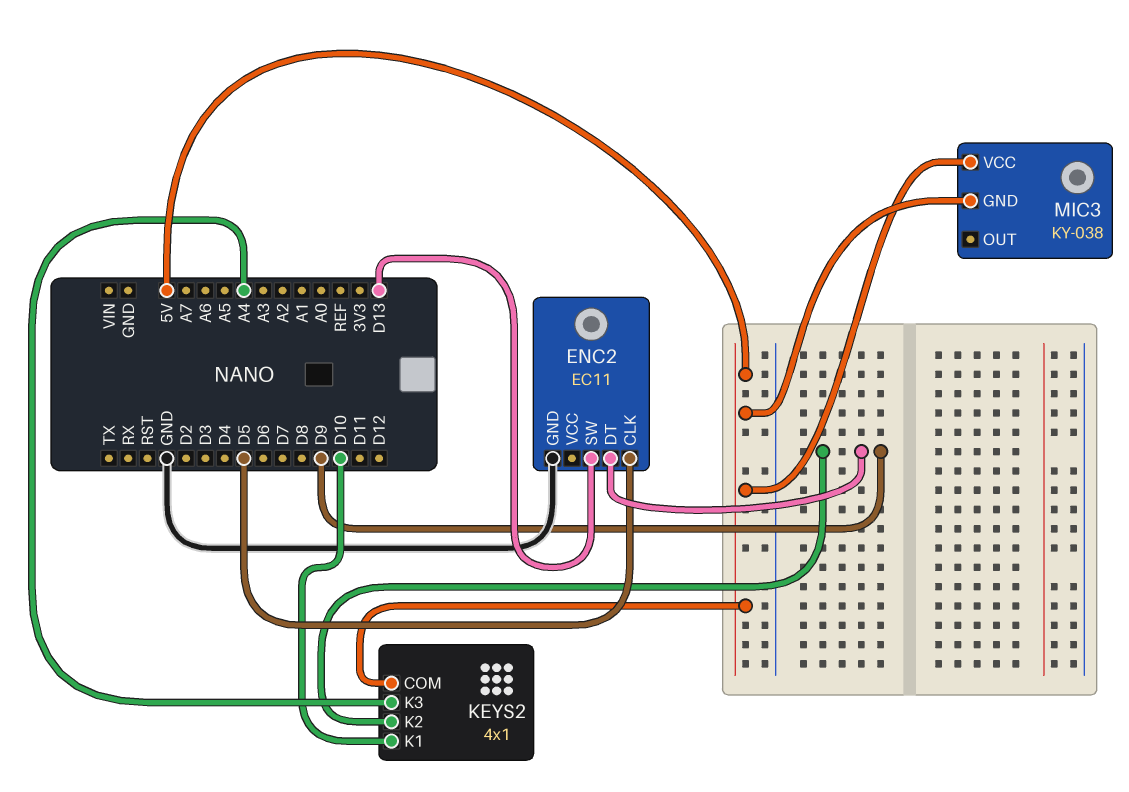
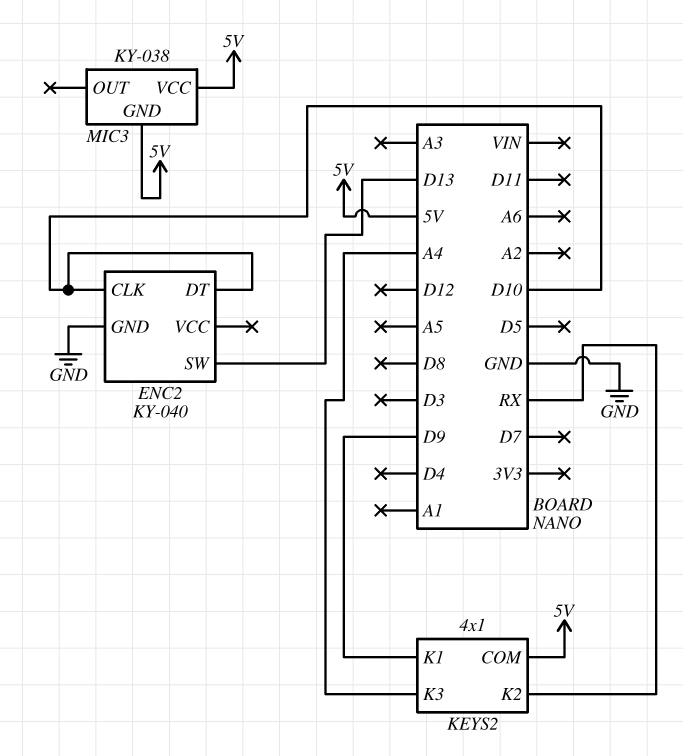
ENC2: EC11 -> KY-040
ENC2 pin CLK: D5 -> D10
ENC2 pin DT: D9 -> D10
KEYS2 pin K1: D10 -> D9
KEYS2 pin K2: D9 -> RX

